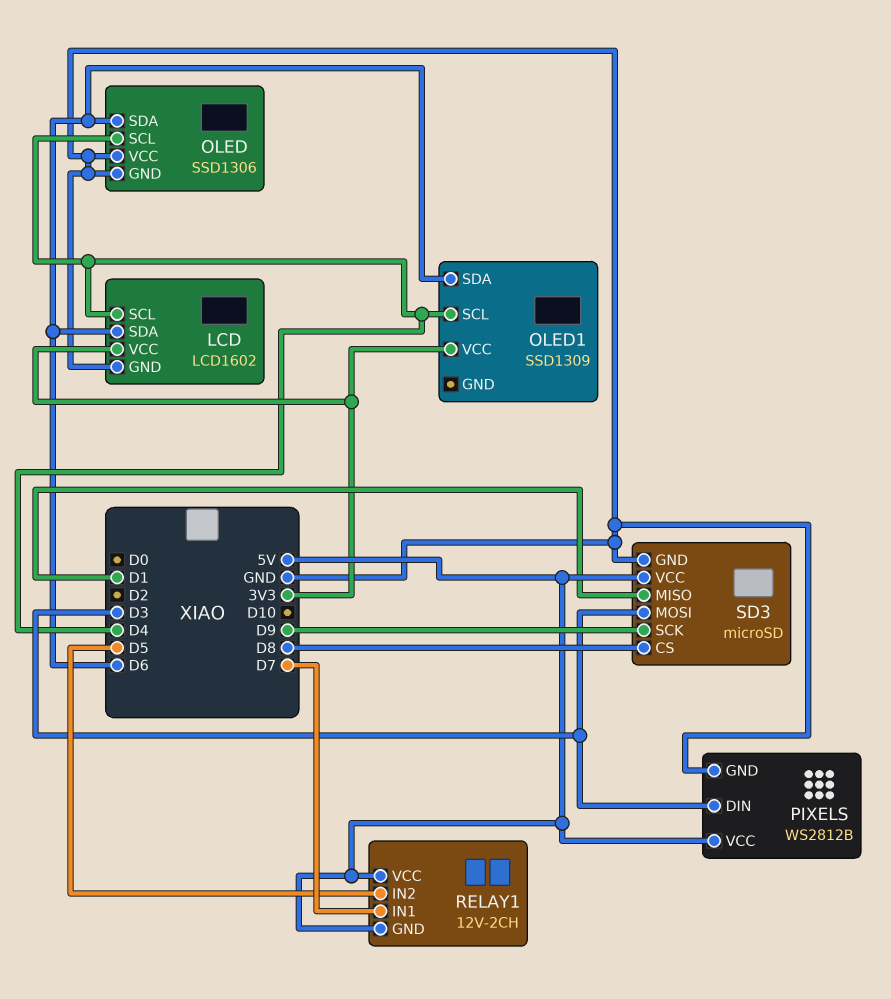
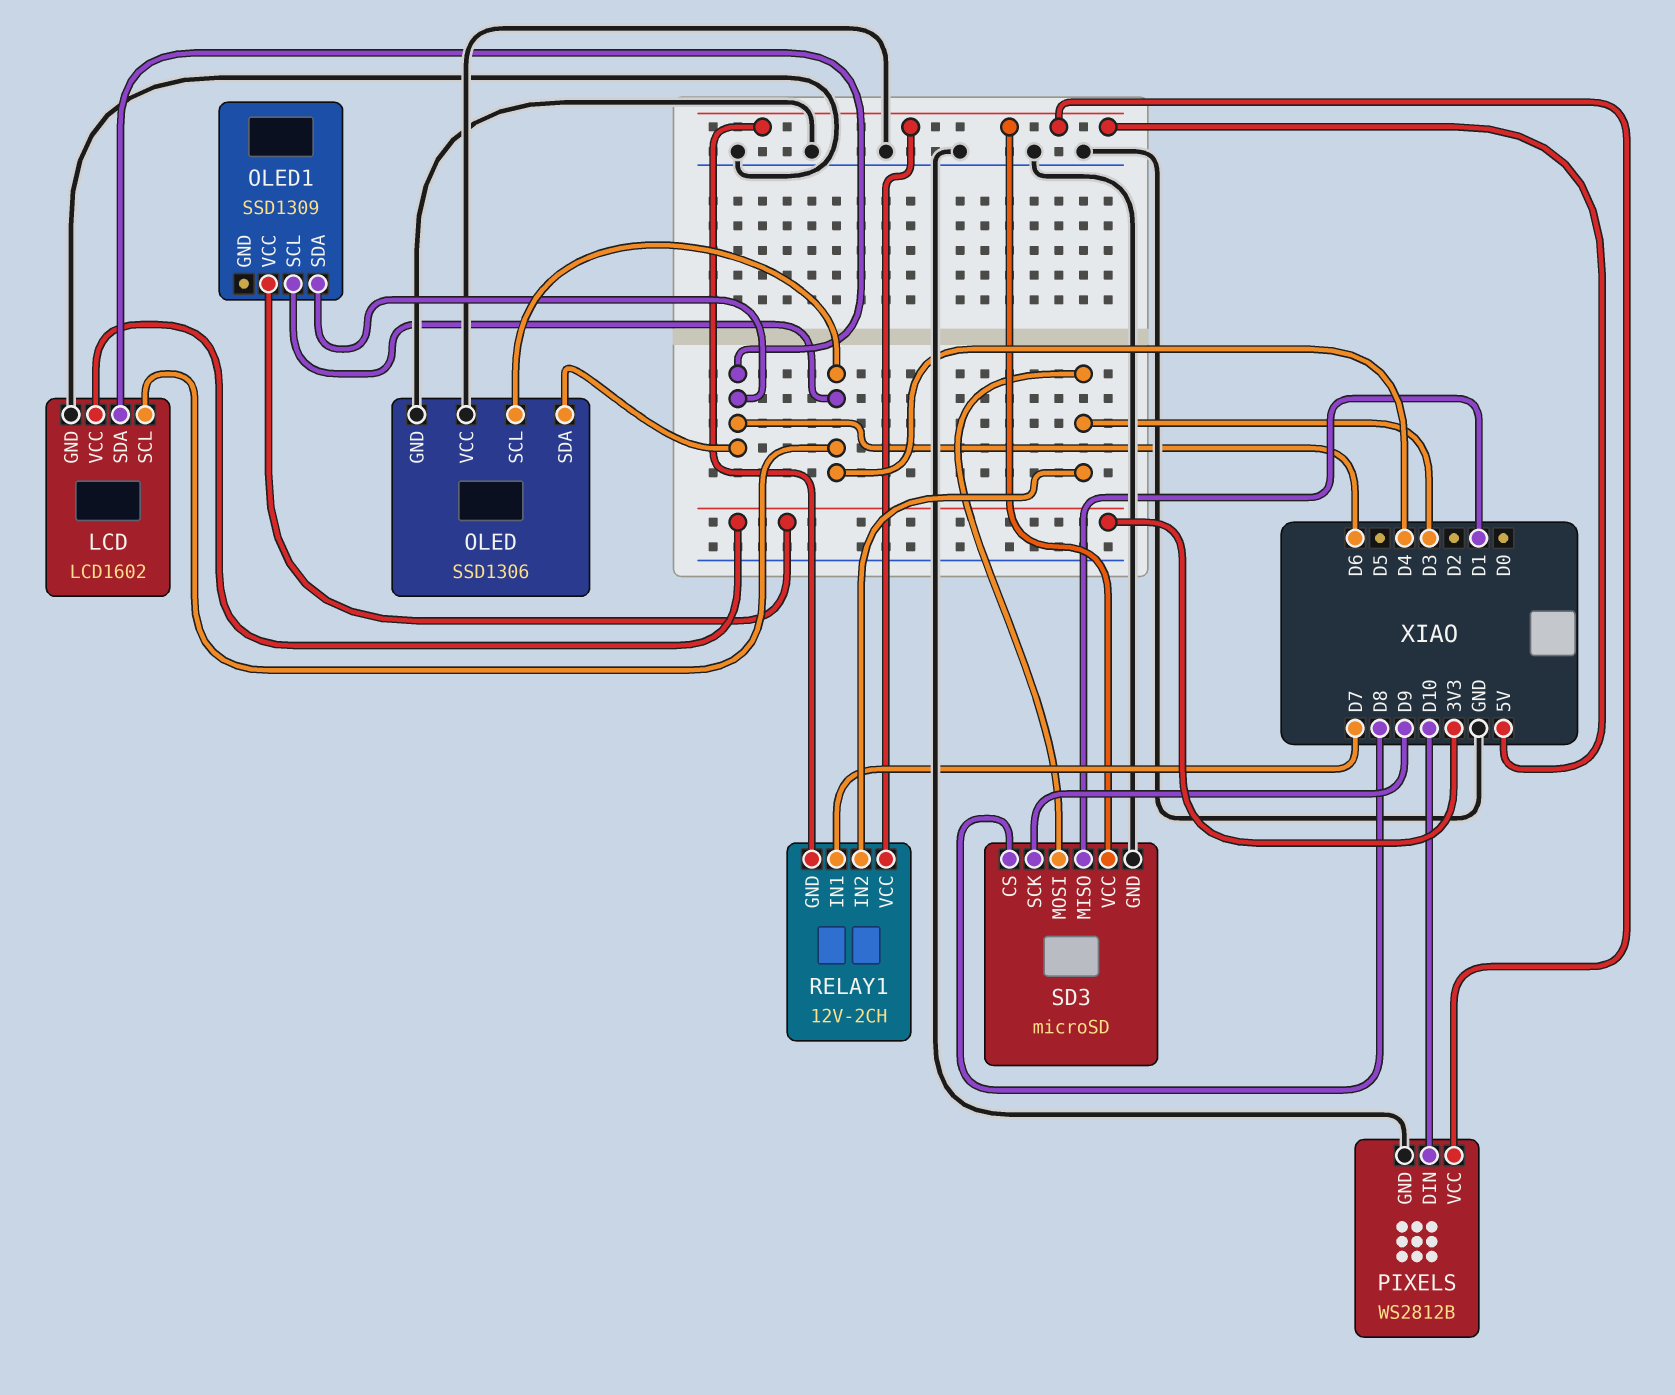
PIXELS pin DIN: D3 -> D10
RELAY1 pin IN2: D5 -> D3

